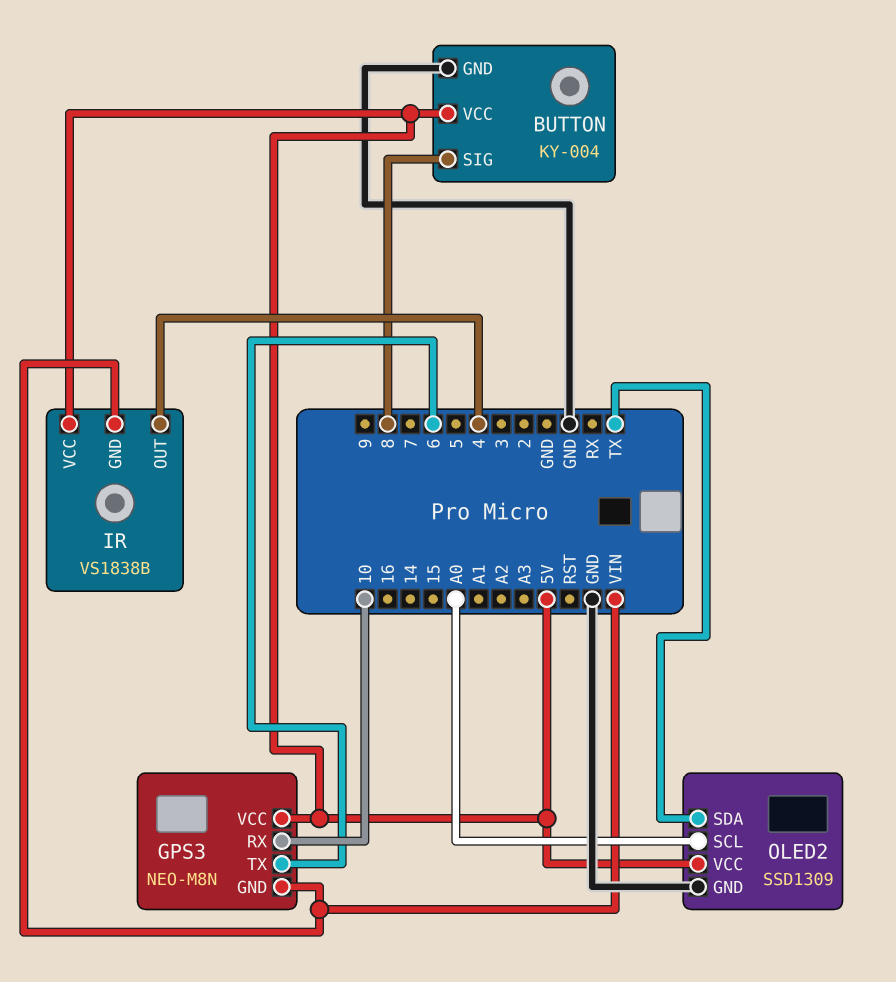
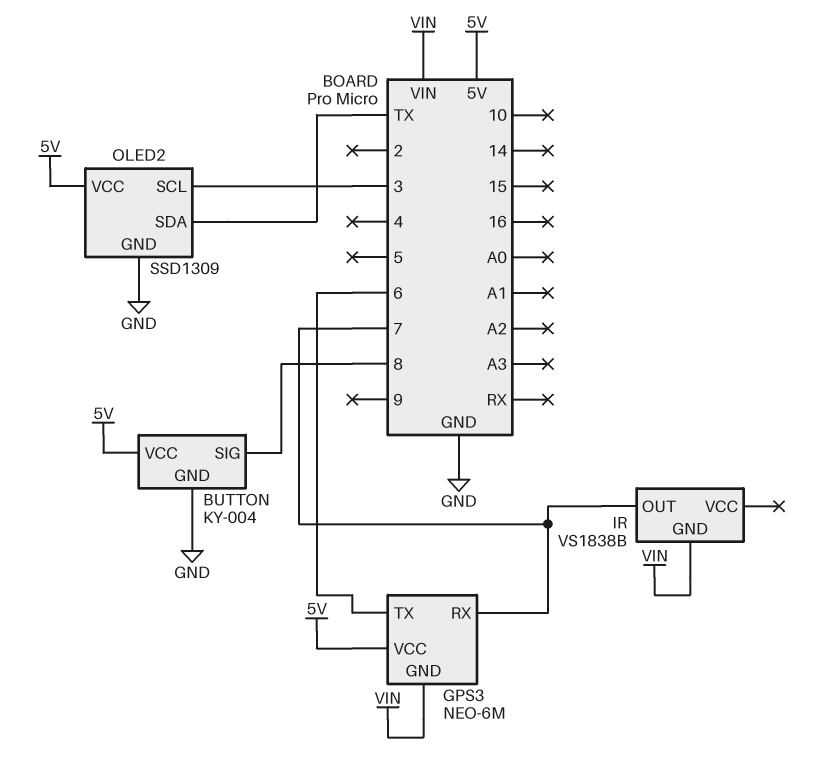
GPS3: NEO-M8N -> NEO-6M
GPS3 pin RX: 10 -> 7
IR pin OUT: 4 -> 7
IR pin VCC: 5V -> none
OLED2 pin SCL: A0 -> 3

